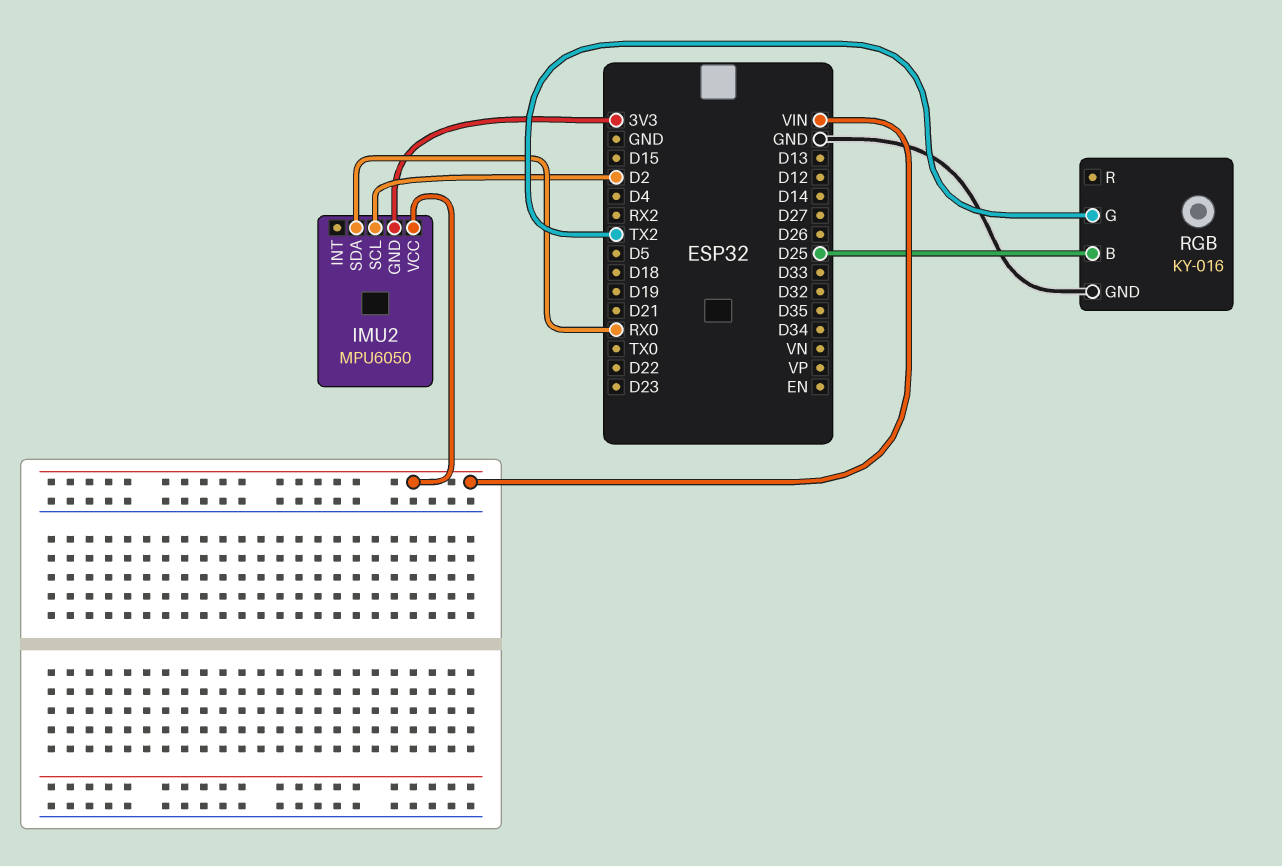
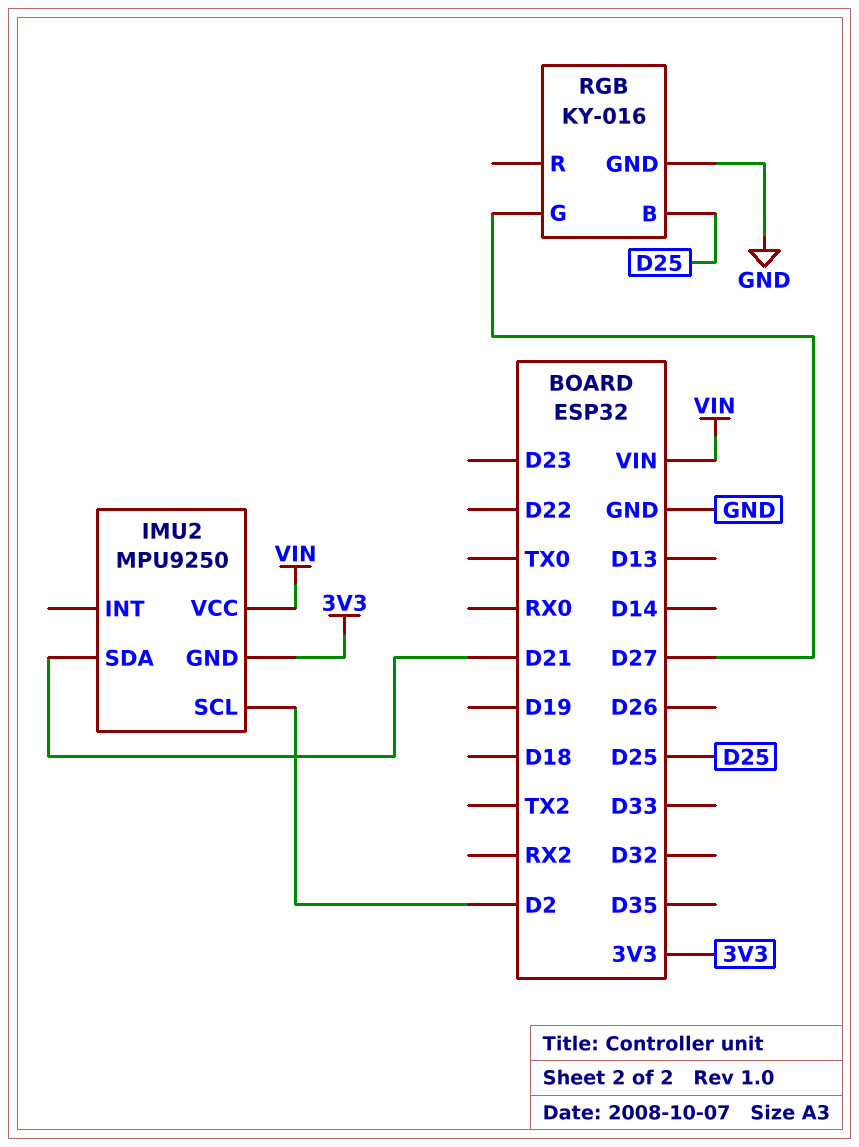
IMU2: MPU6050 -> MPU9250
IMU2 pin SDA: RX0 -> D21
RGB pin G: TX2 -> D27

